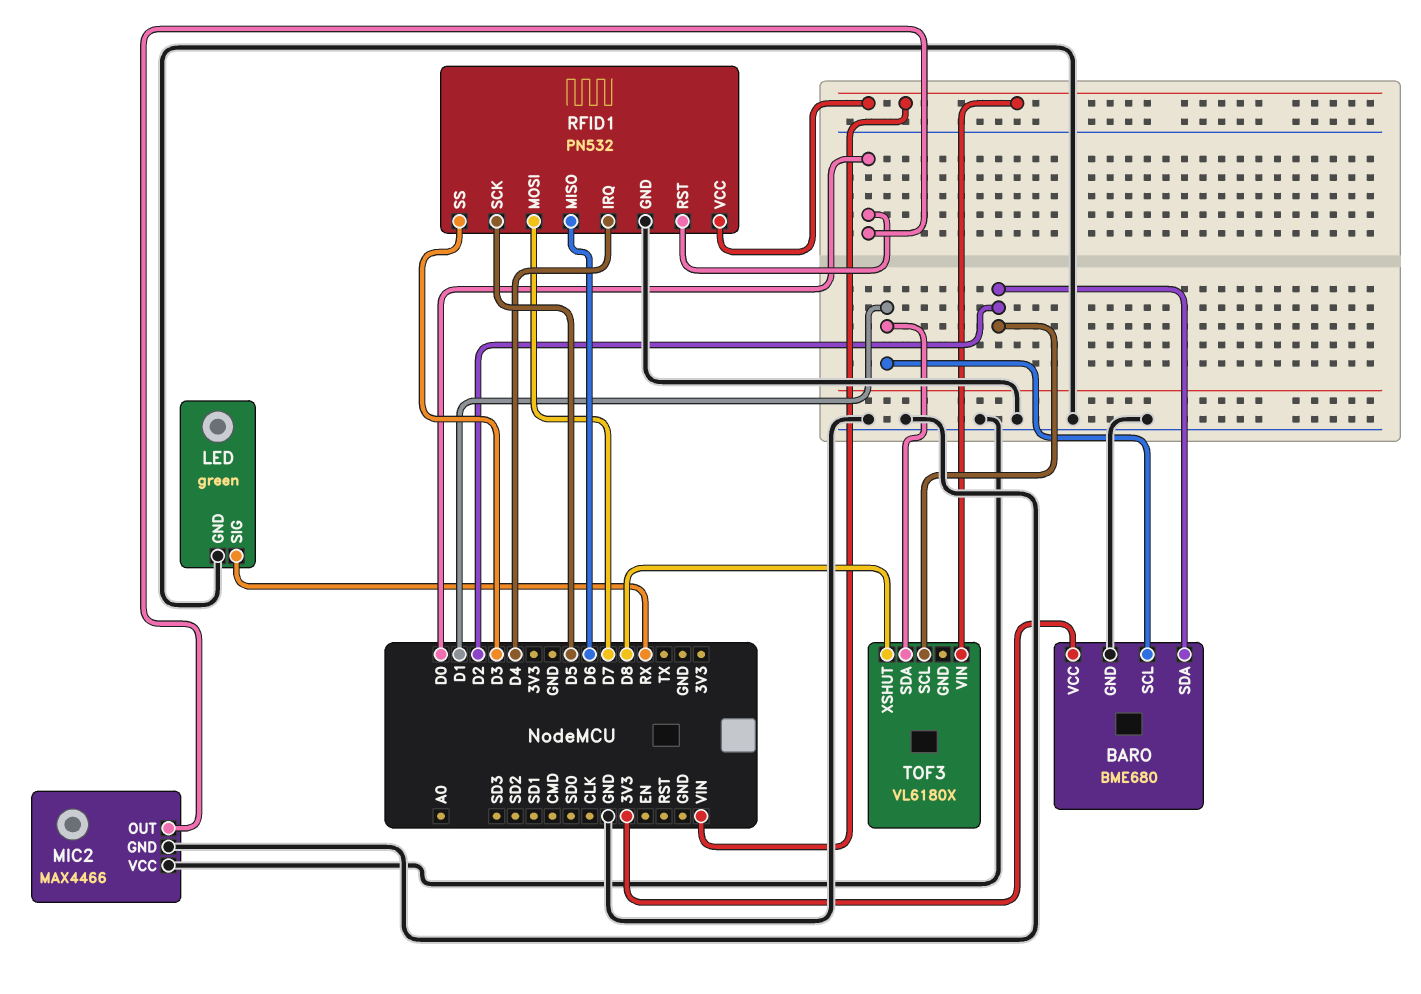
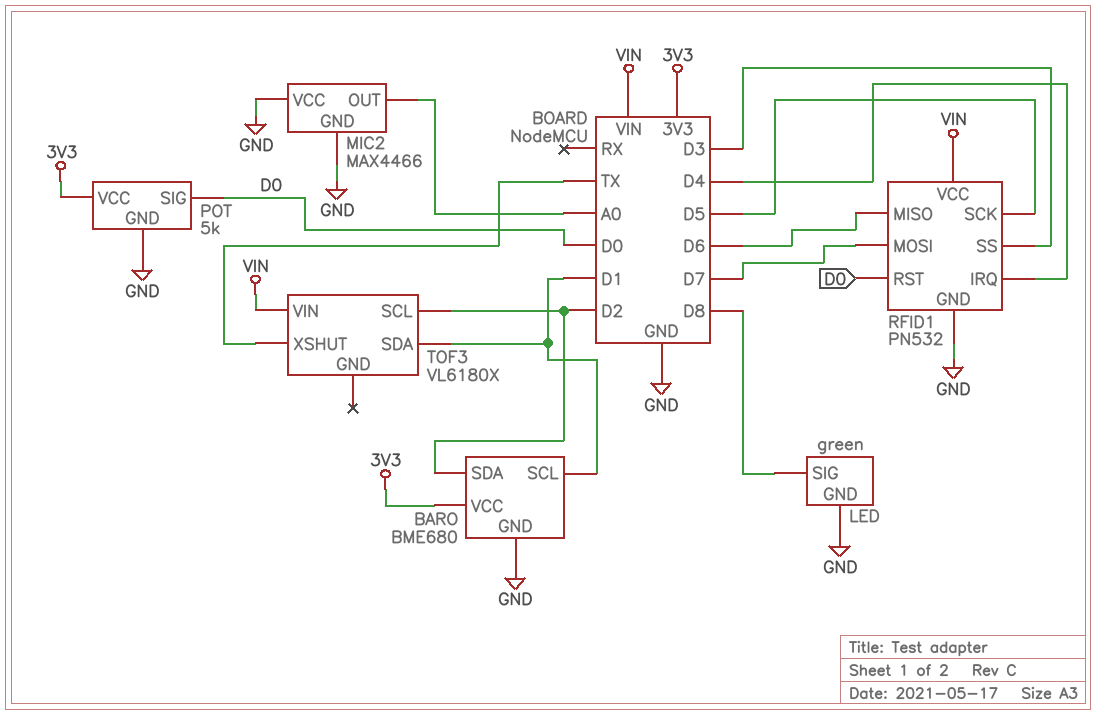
LED pin SIG: RX -> D8
MIC2 pin OUT: D0 -> A0
POT: none -> 5k
POT pin GND: none -> GND
POT pin SIG: none -> D0
POT pin VCC: none -> 3V3
TOF3 pin XSHUT: D8 -> TX

